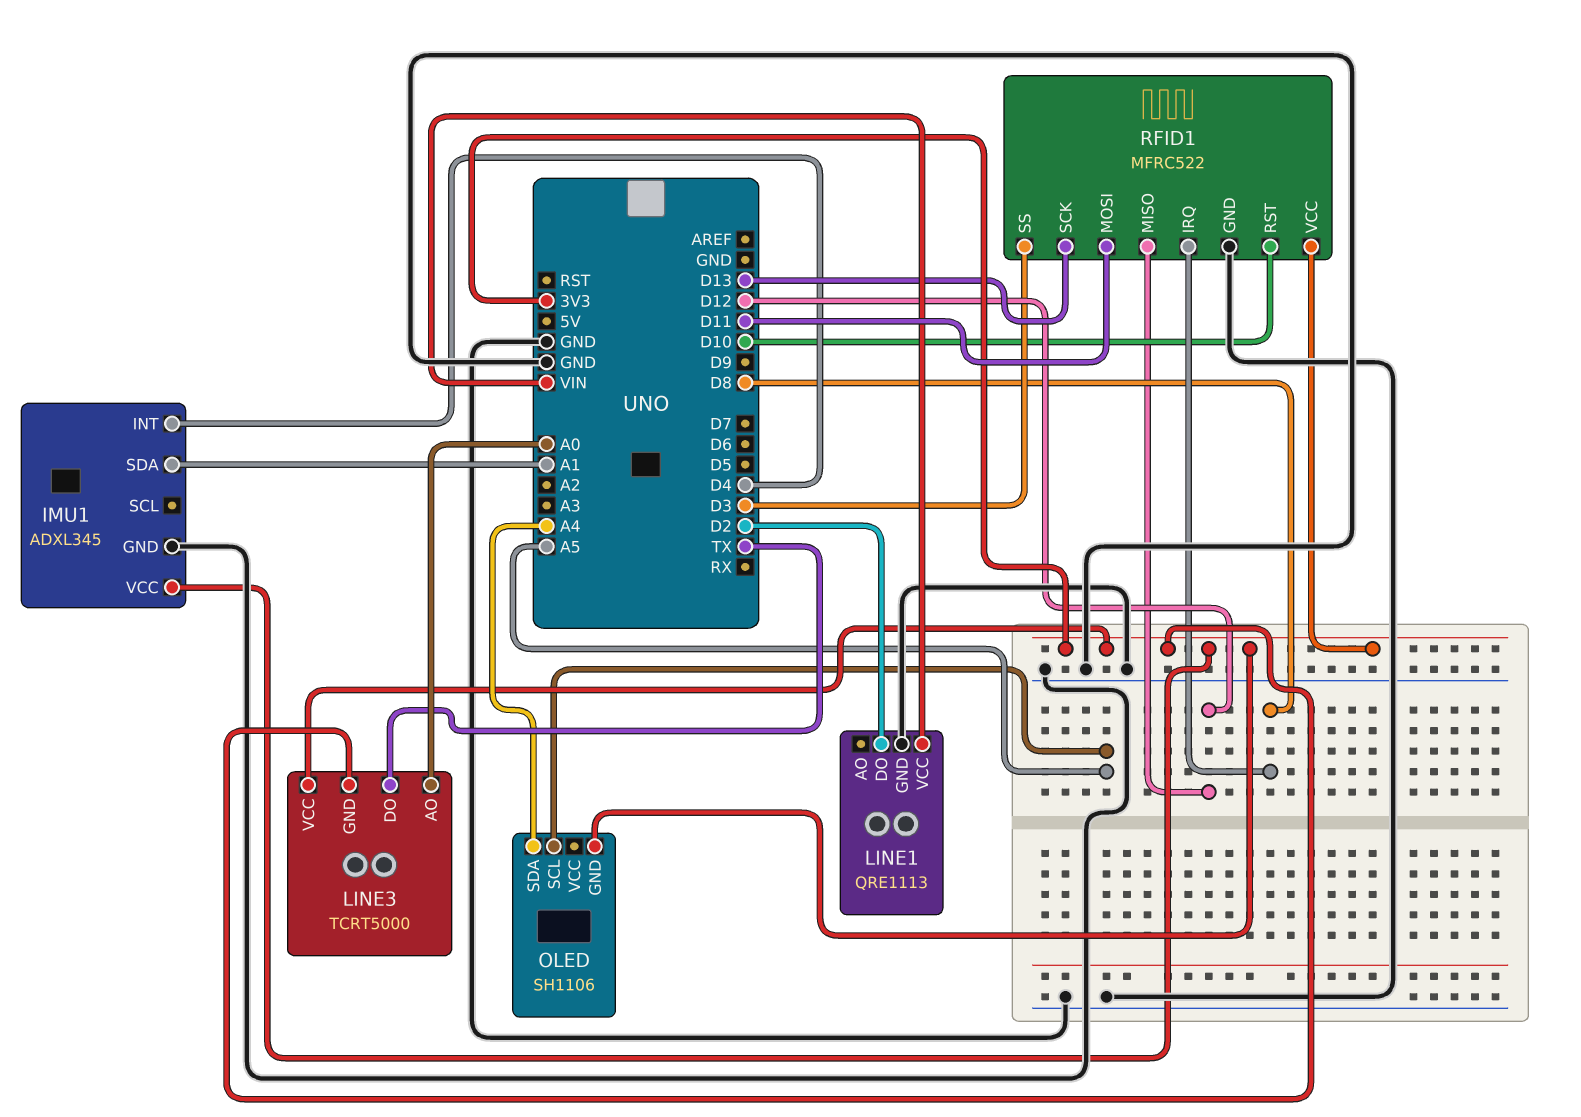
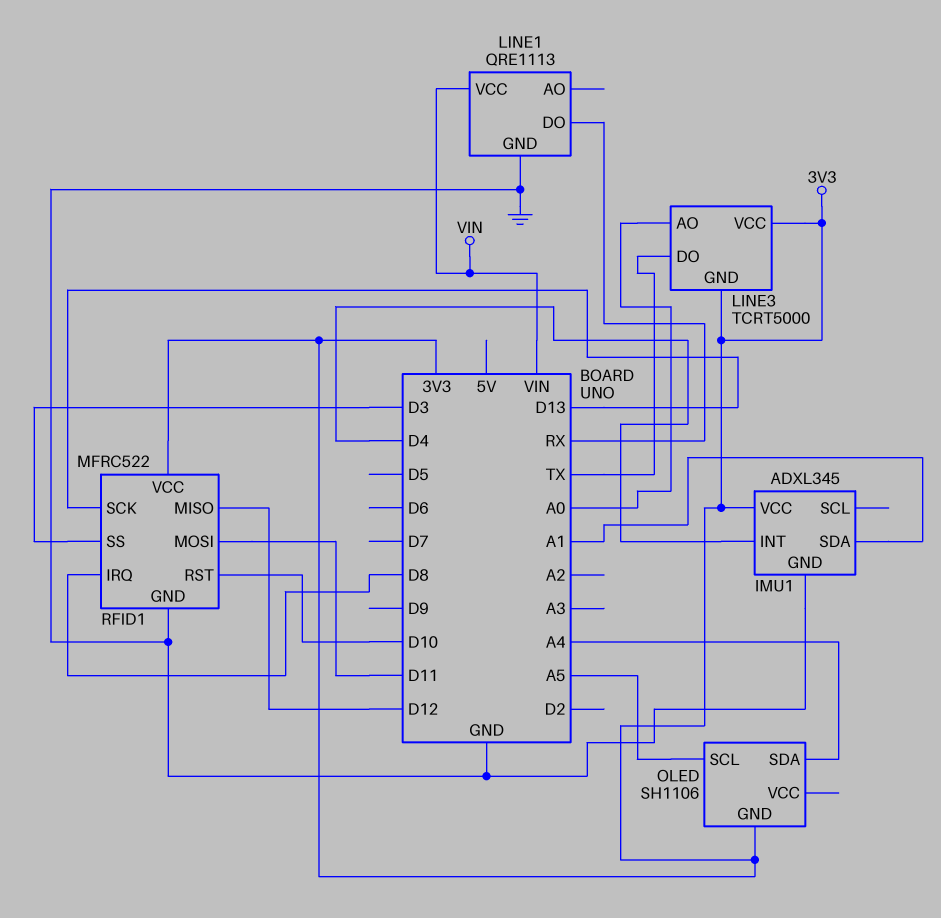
LINE1 pin DO: D2 -> RX

